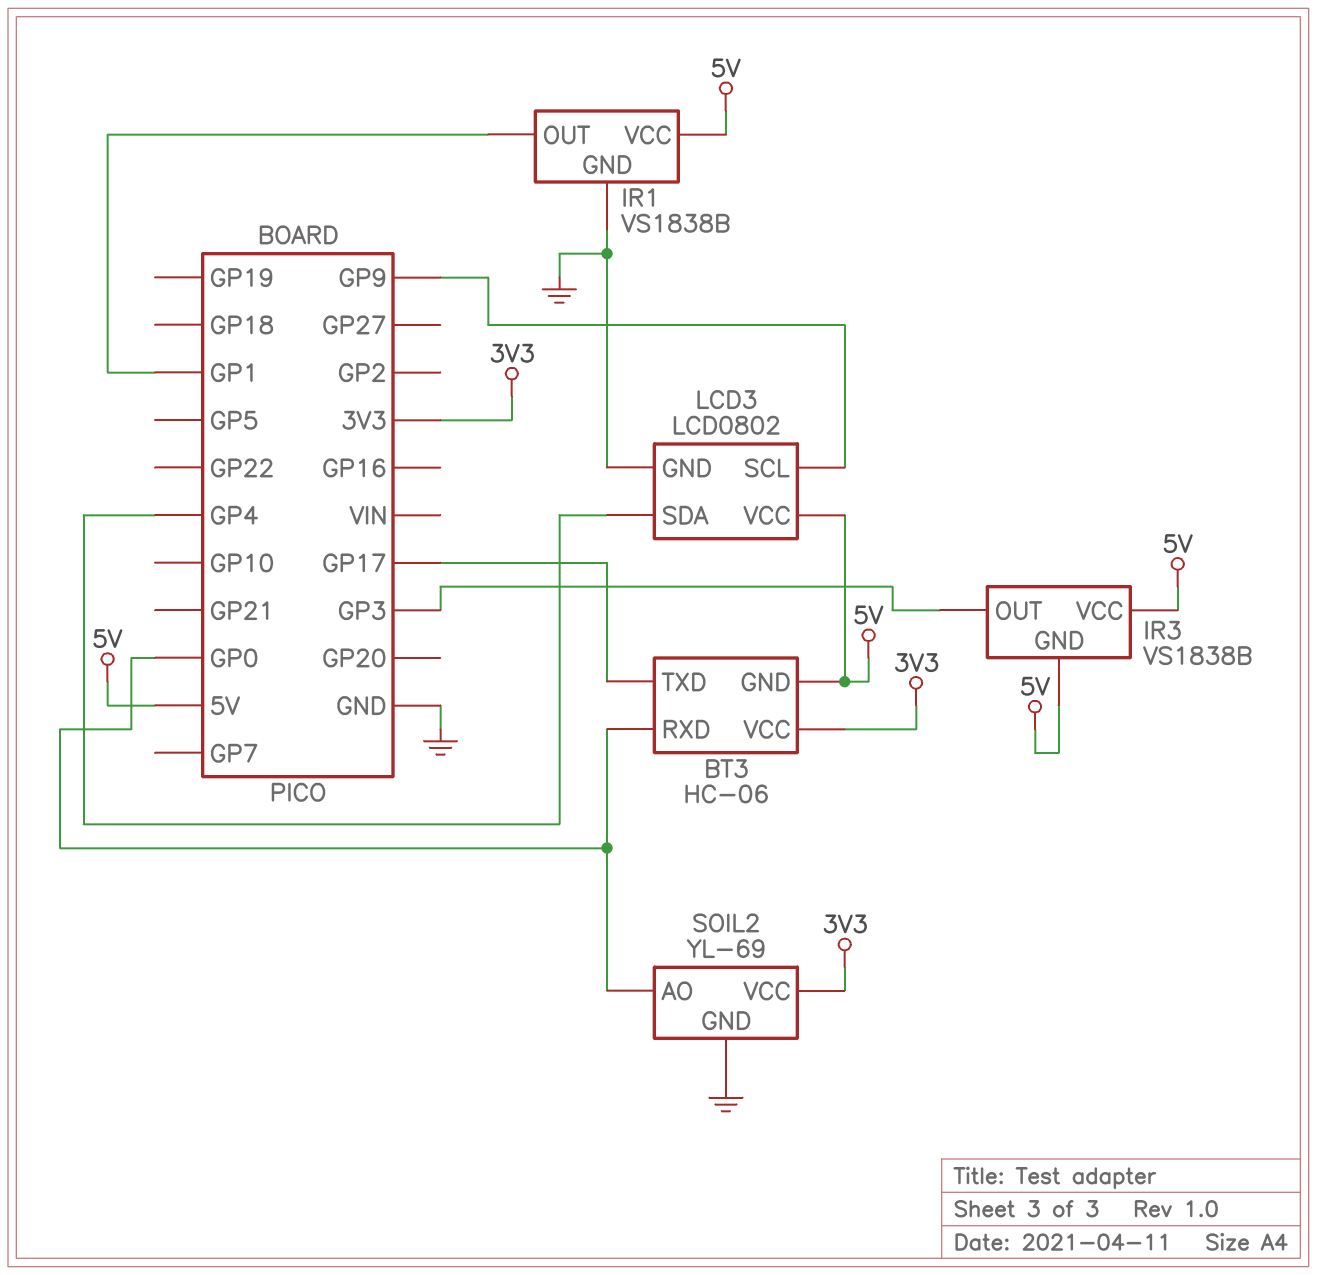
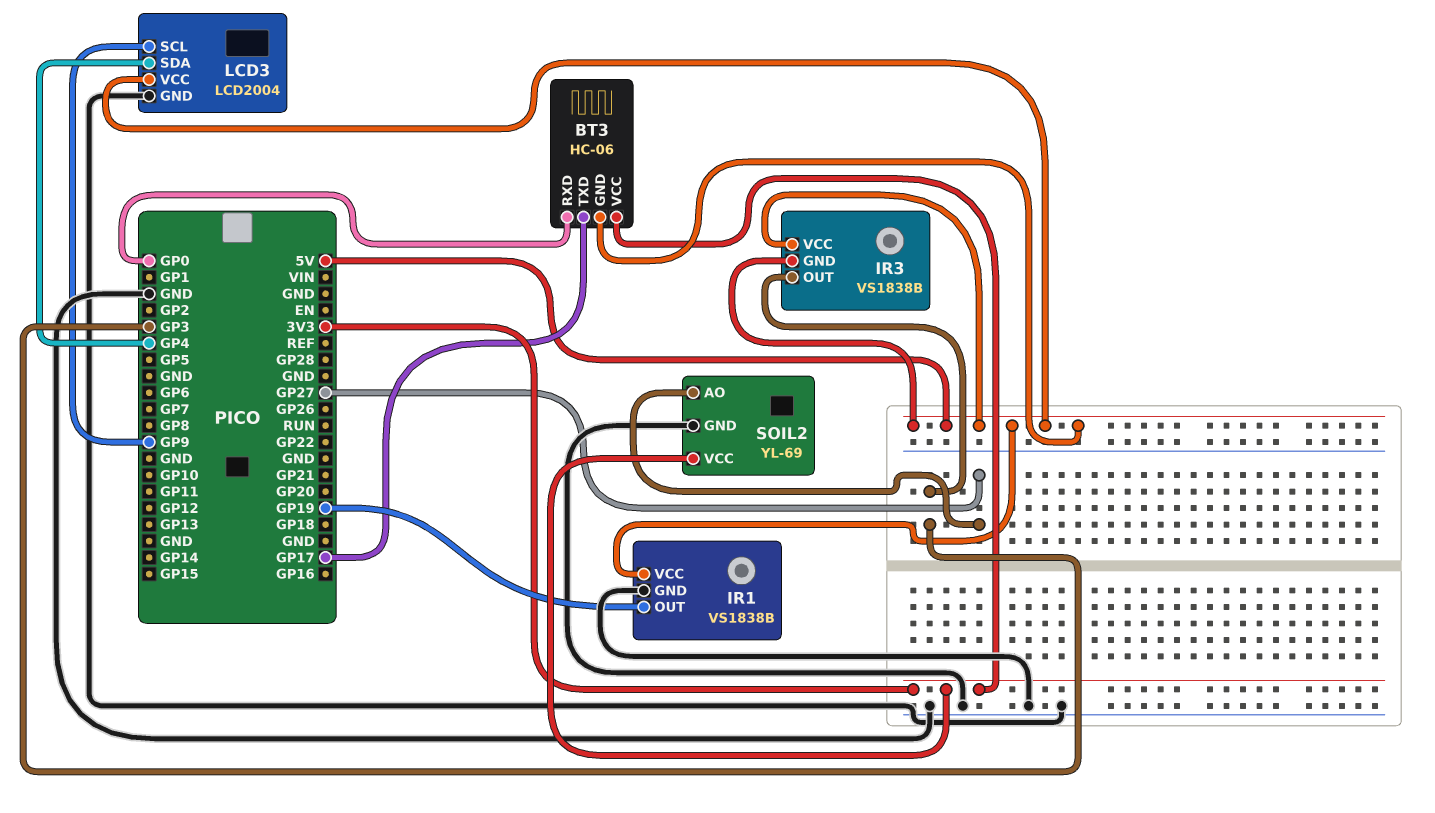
IR1 pin OUT: GP1 -> GP19
LCD3: LCD0802 -> LCD2004
SOIL2 pin AO: GP0 -> GP27

